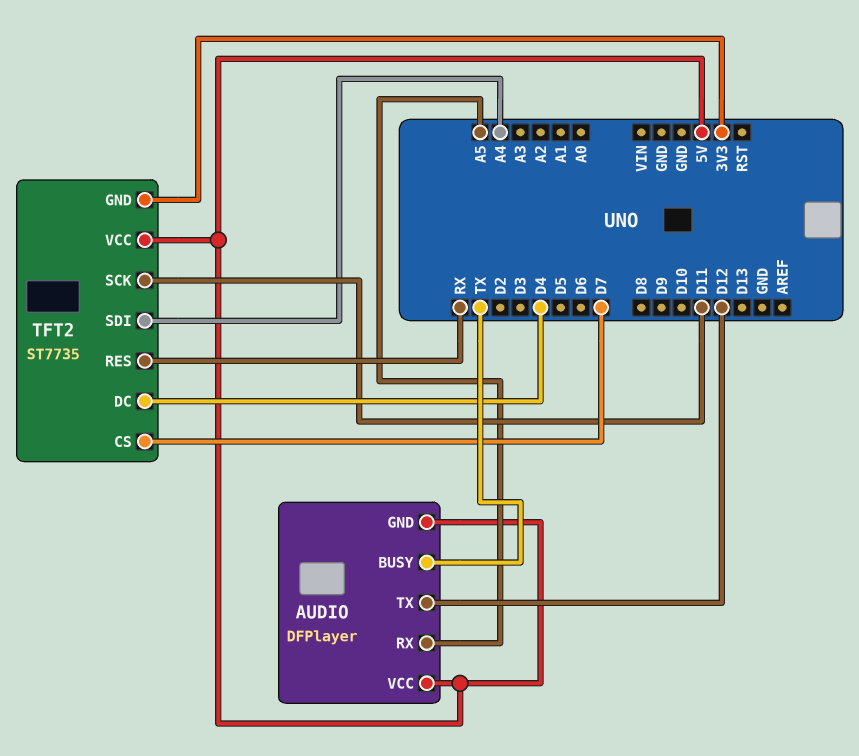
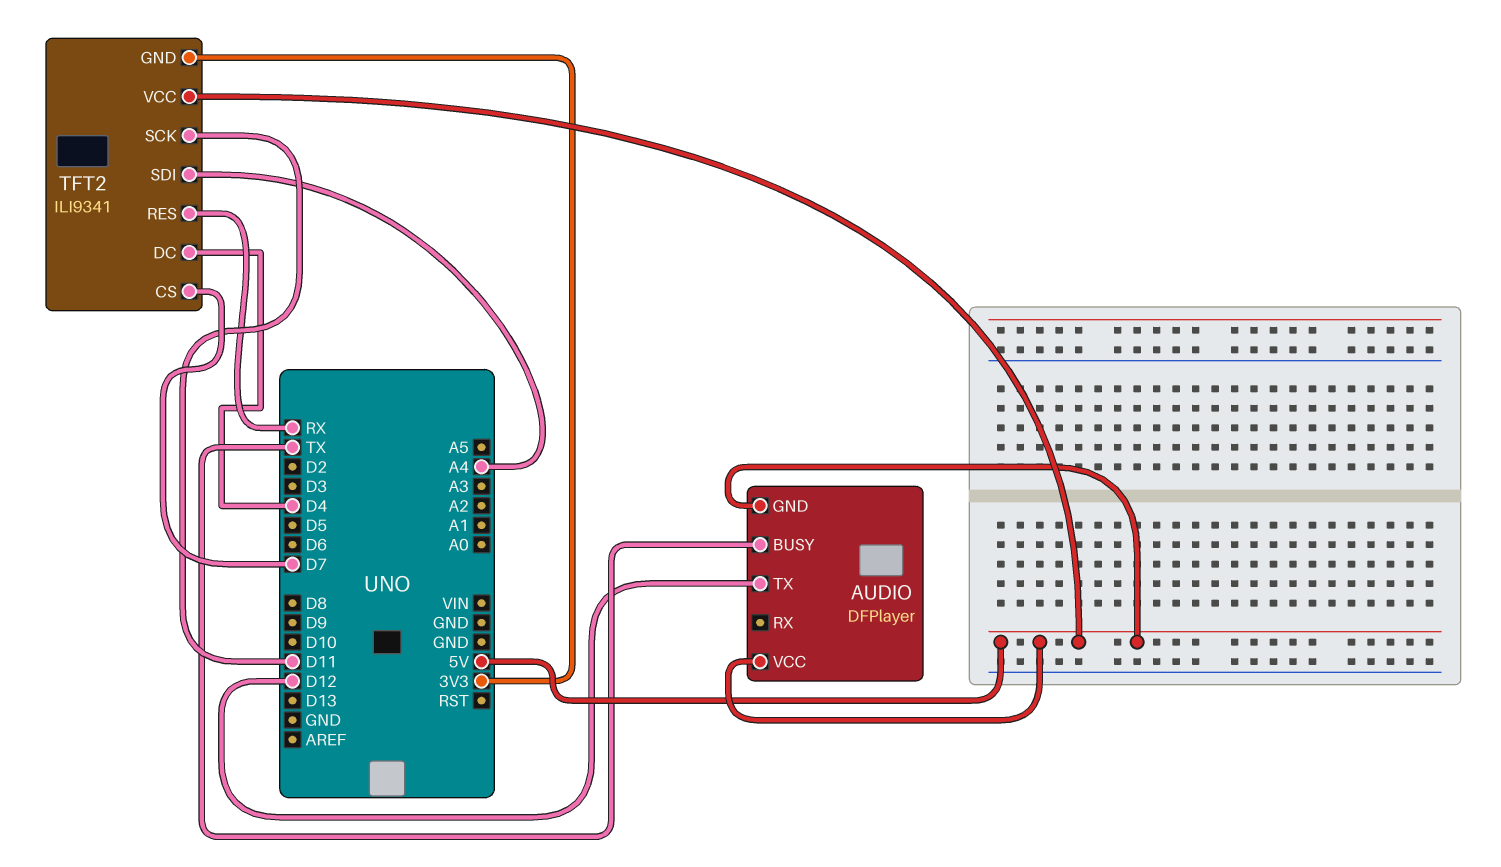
AUDIO pin RX: A5 -> none
TFT2: ST7735 -> ILI9341

